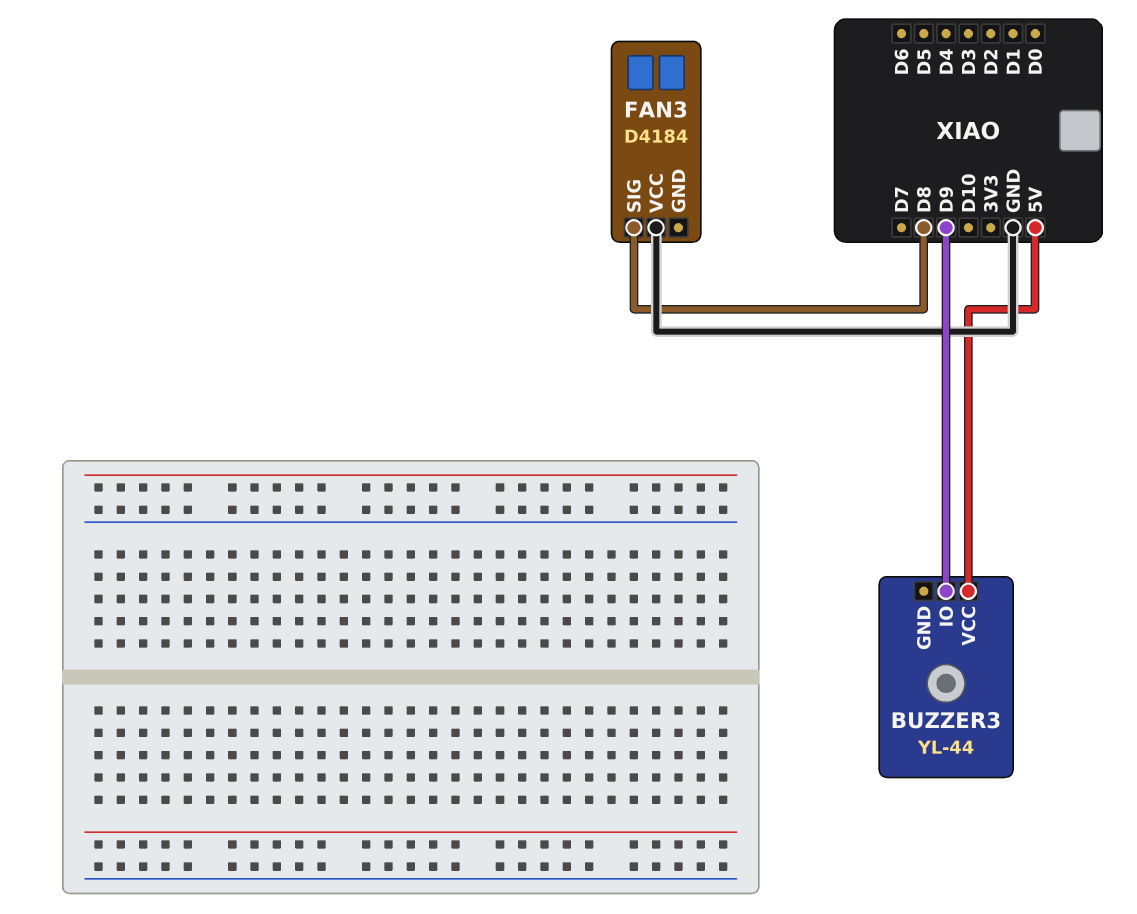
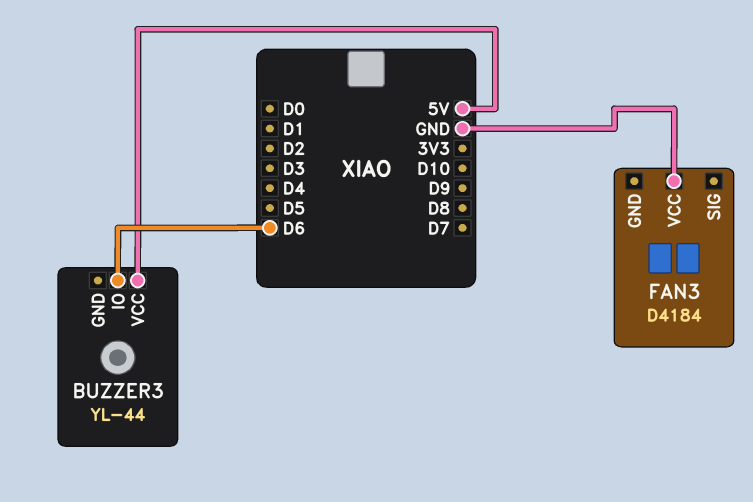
BUZZER3 pin IO: D9 -> D6
FAN3 pin SIG: D8 -> none

